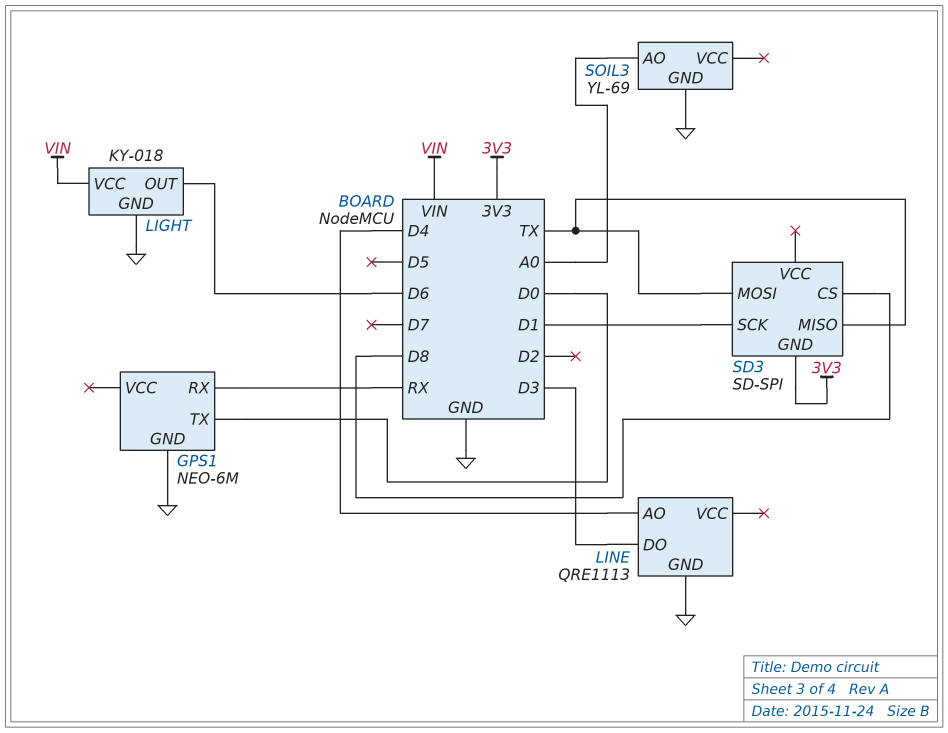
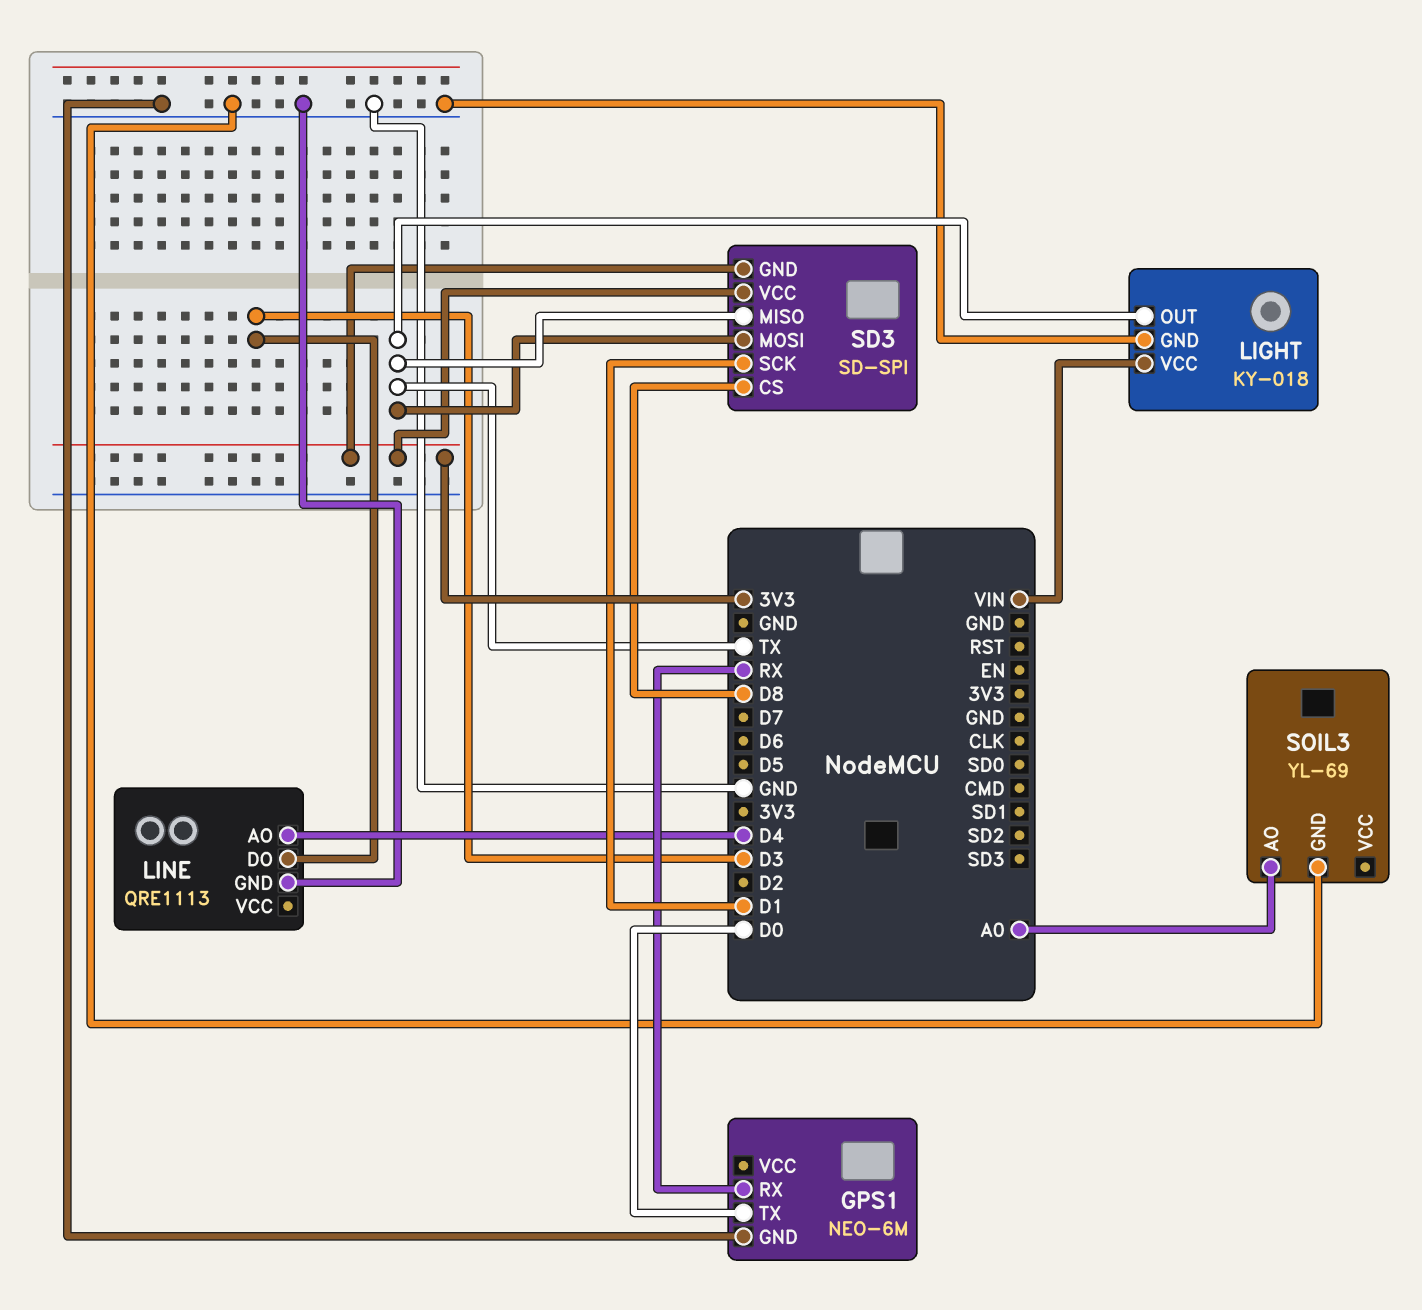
LIGHT pin OUT: D6 -> TX
SD3 pin VCC: none -> 3V3

